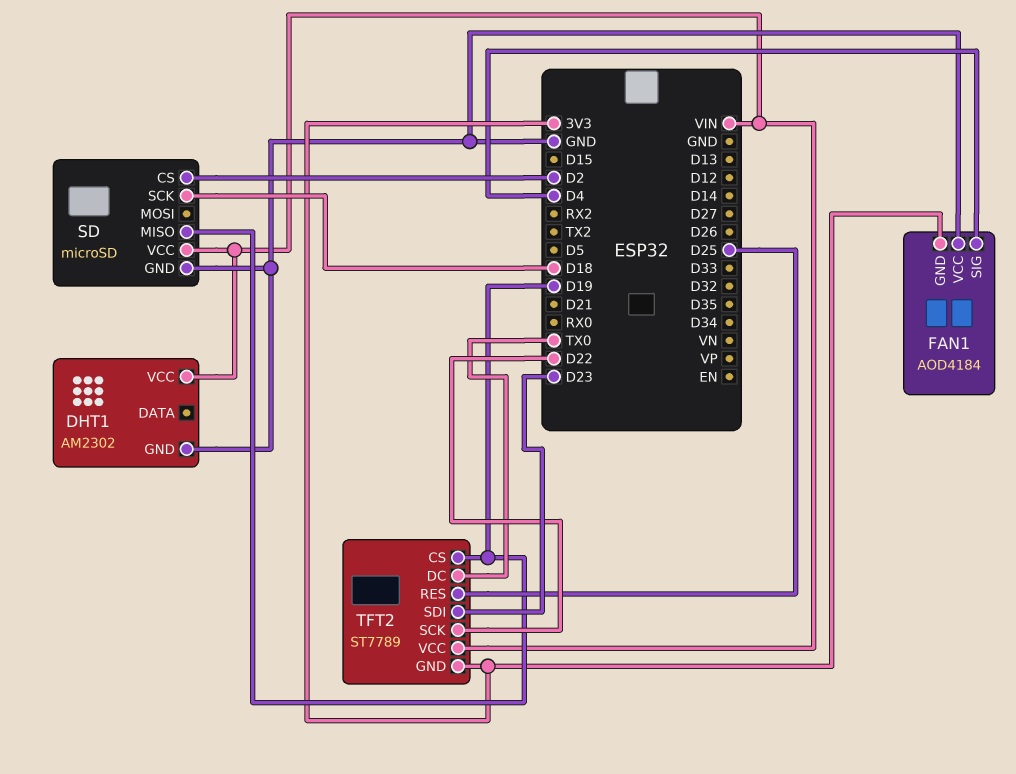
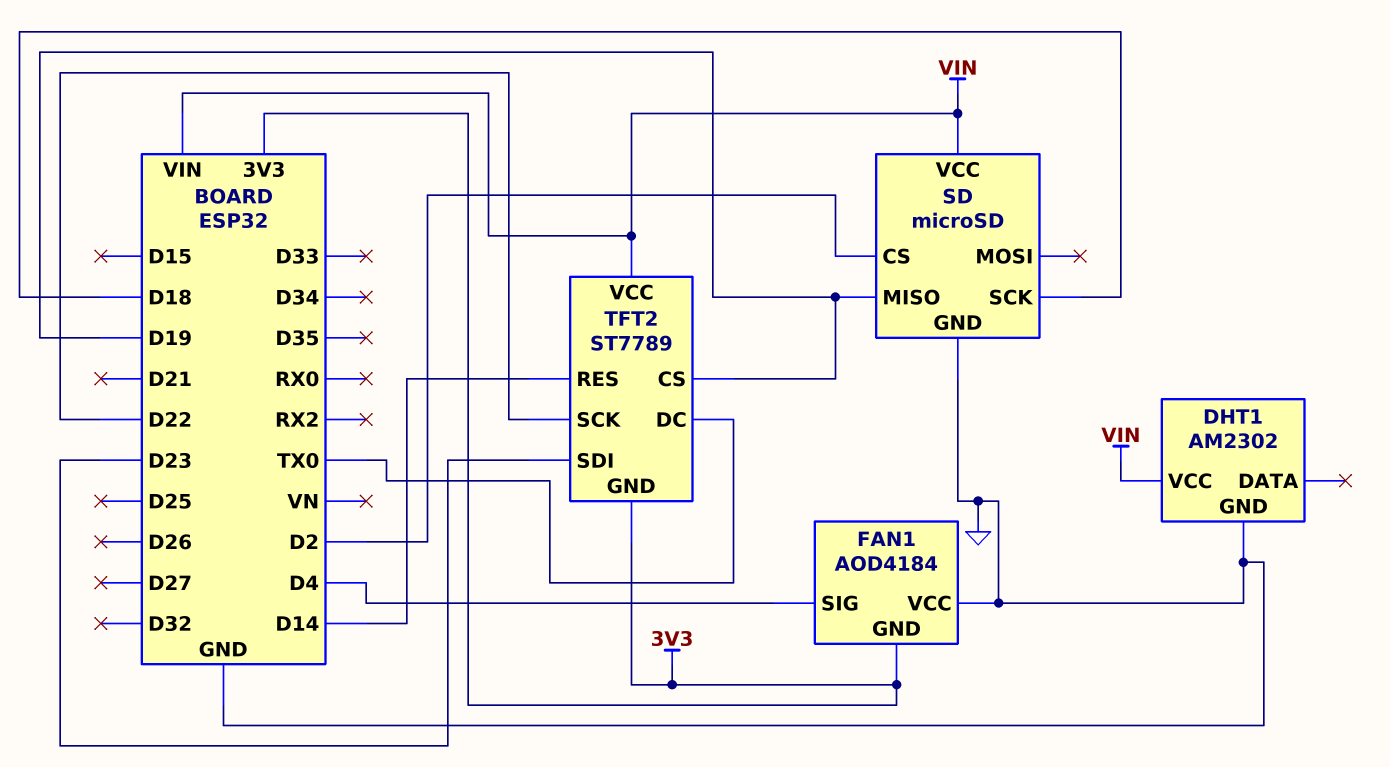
TFT2 pin RES: D25 -> D14

